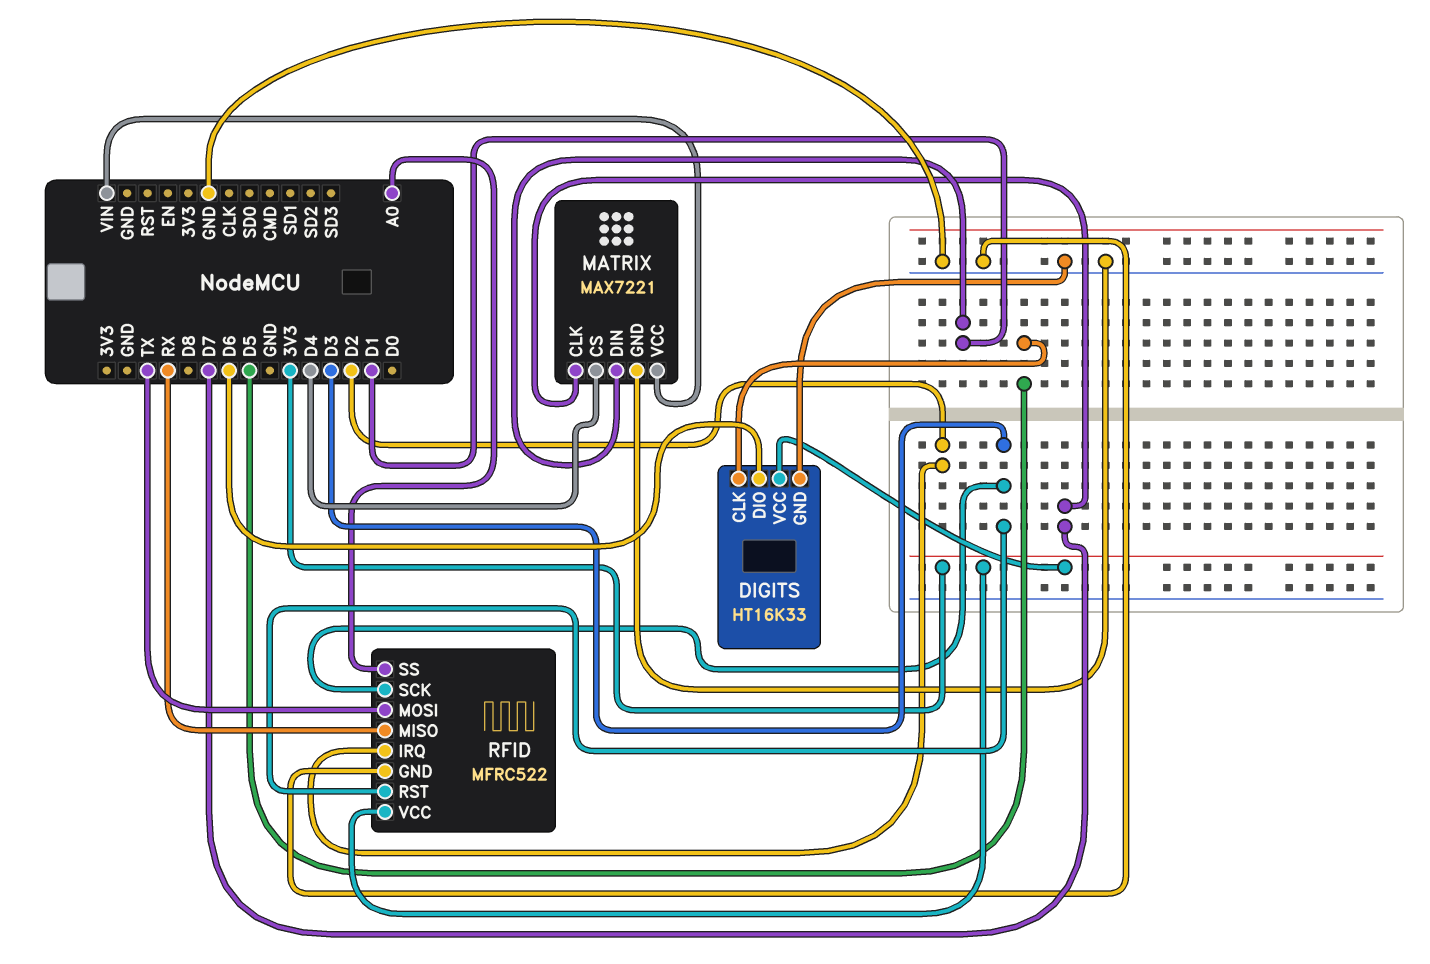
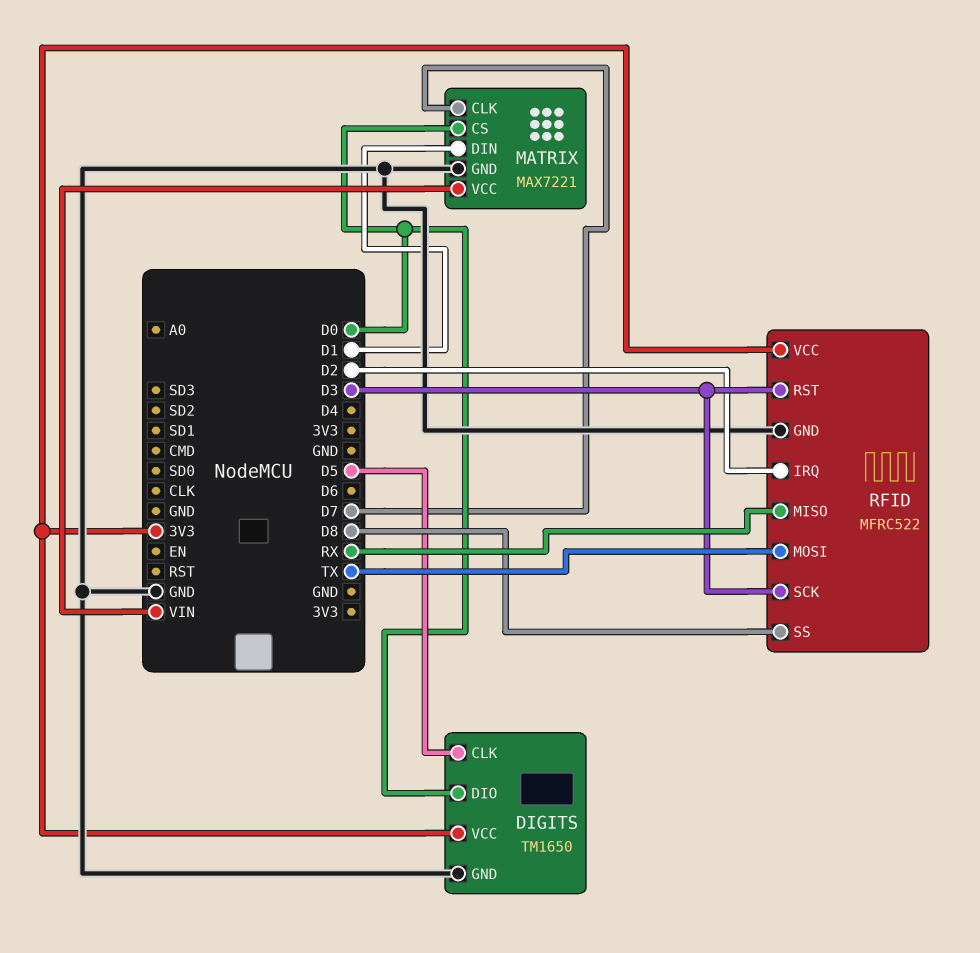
DIGITS: HT16K33 -> TM1650
DIGITS pin DIO: D6 -> D0
MATRIX pin CS: D4 -> D0
RFID pin SS: A0 -> D8

